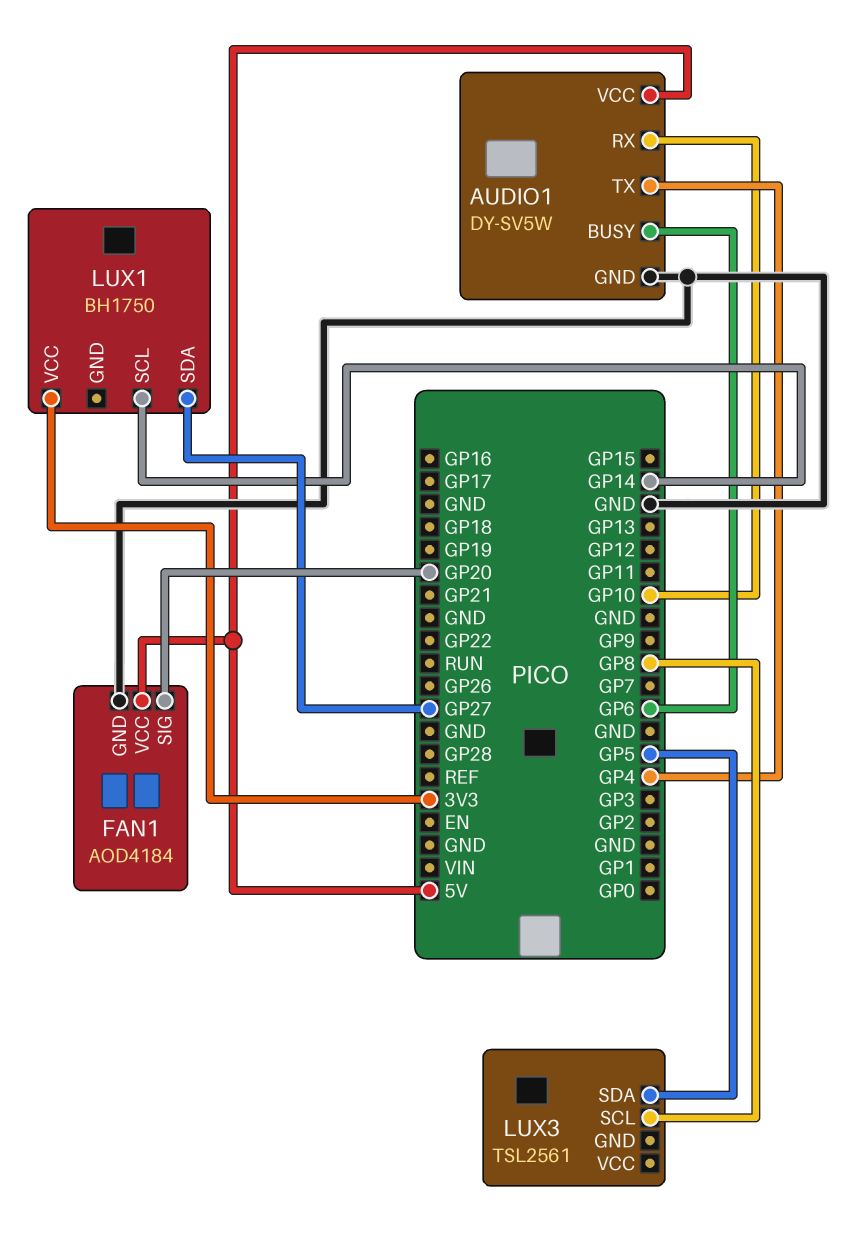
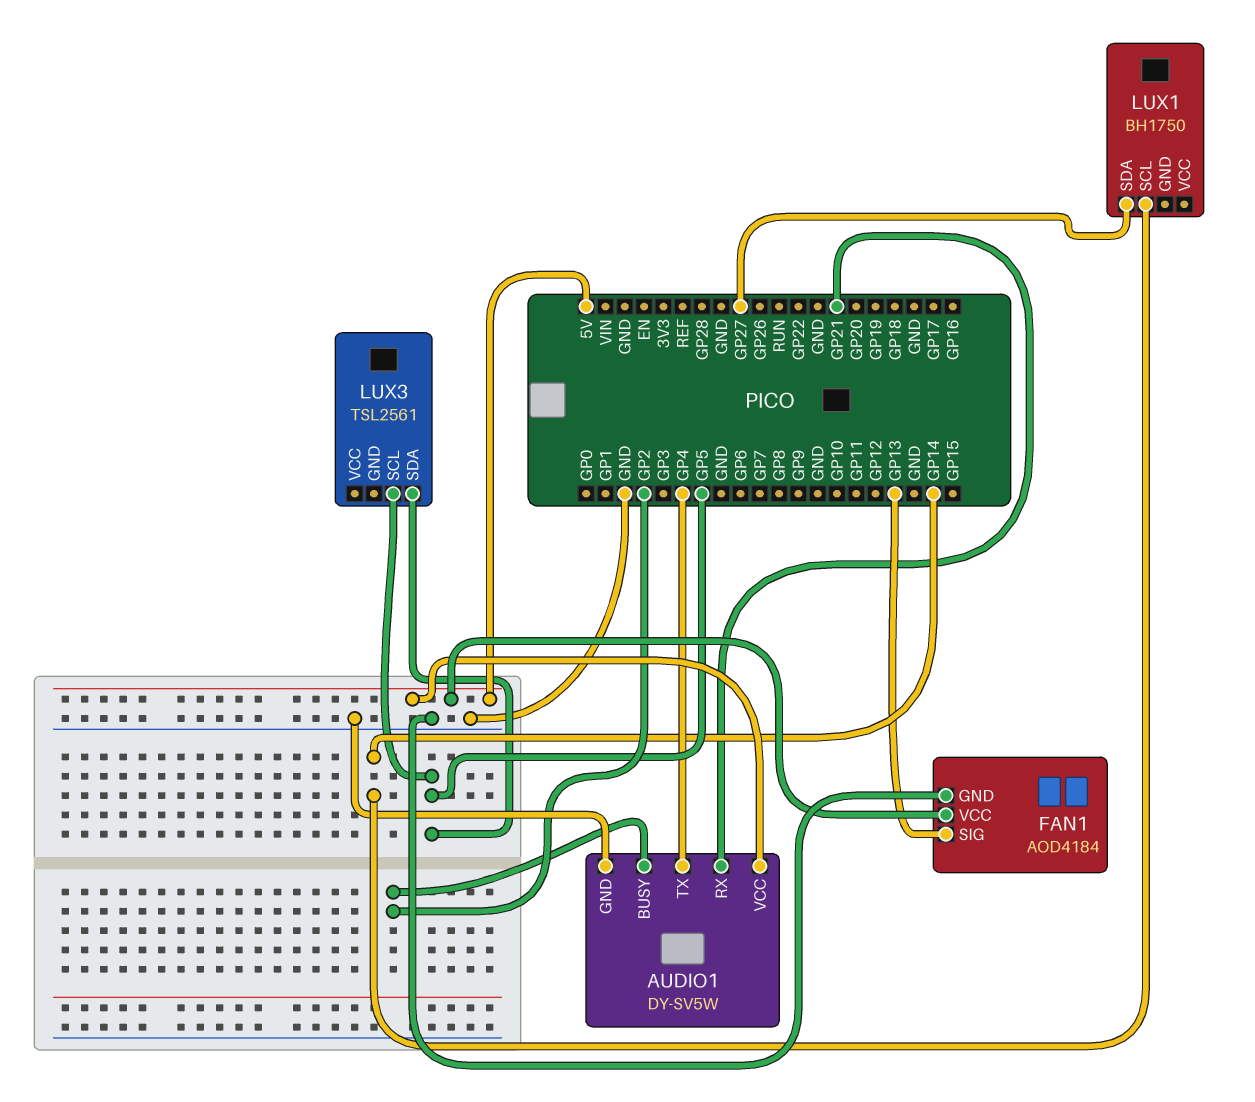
AUDIO1 pin BUSY: GP6 -> GP2
AUDIO1 pin RX: GP10 -> GP21
FAN1 pin SIG: GP20 -> GP13
LUX1 pin VCC: 3V3 -> none
LUX3 pin SCL: GP8 -> GP5

